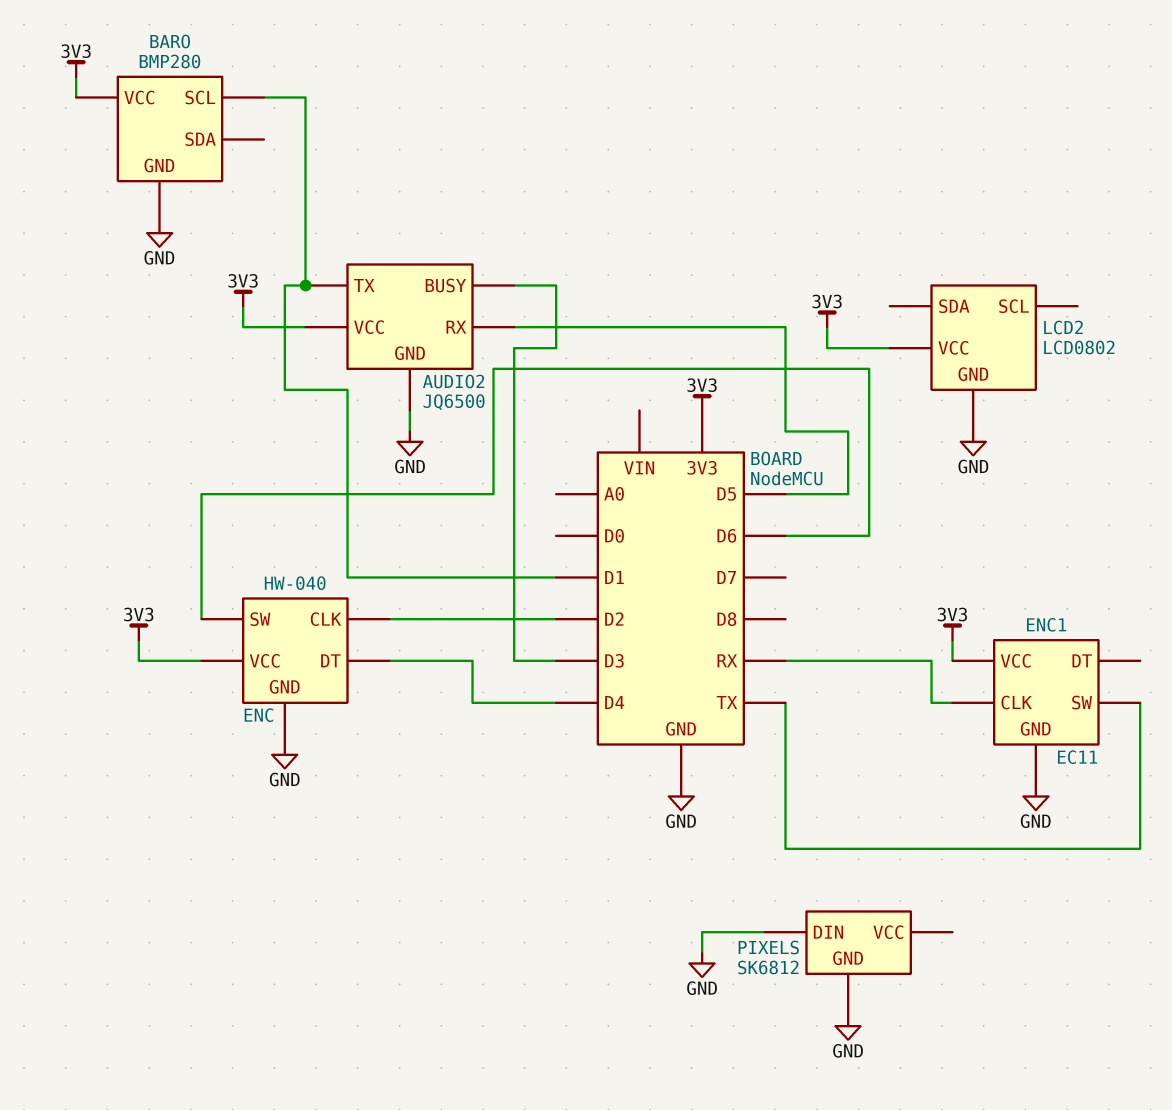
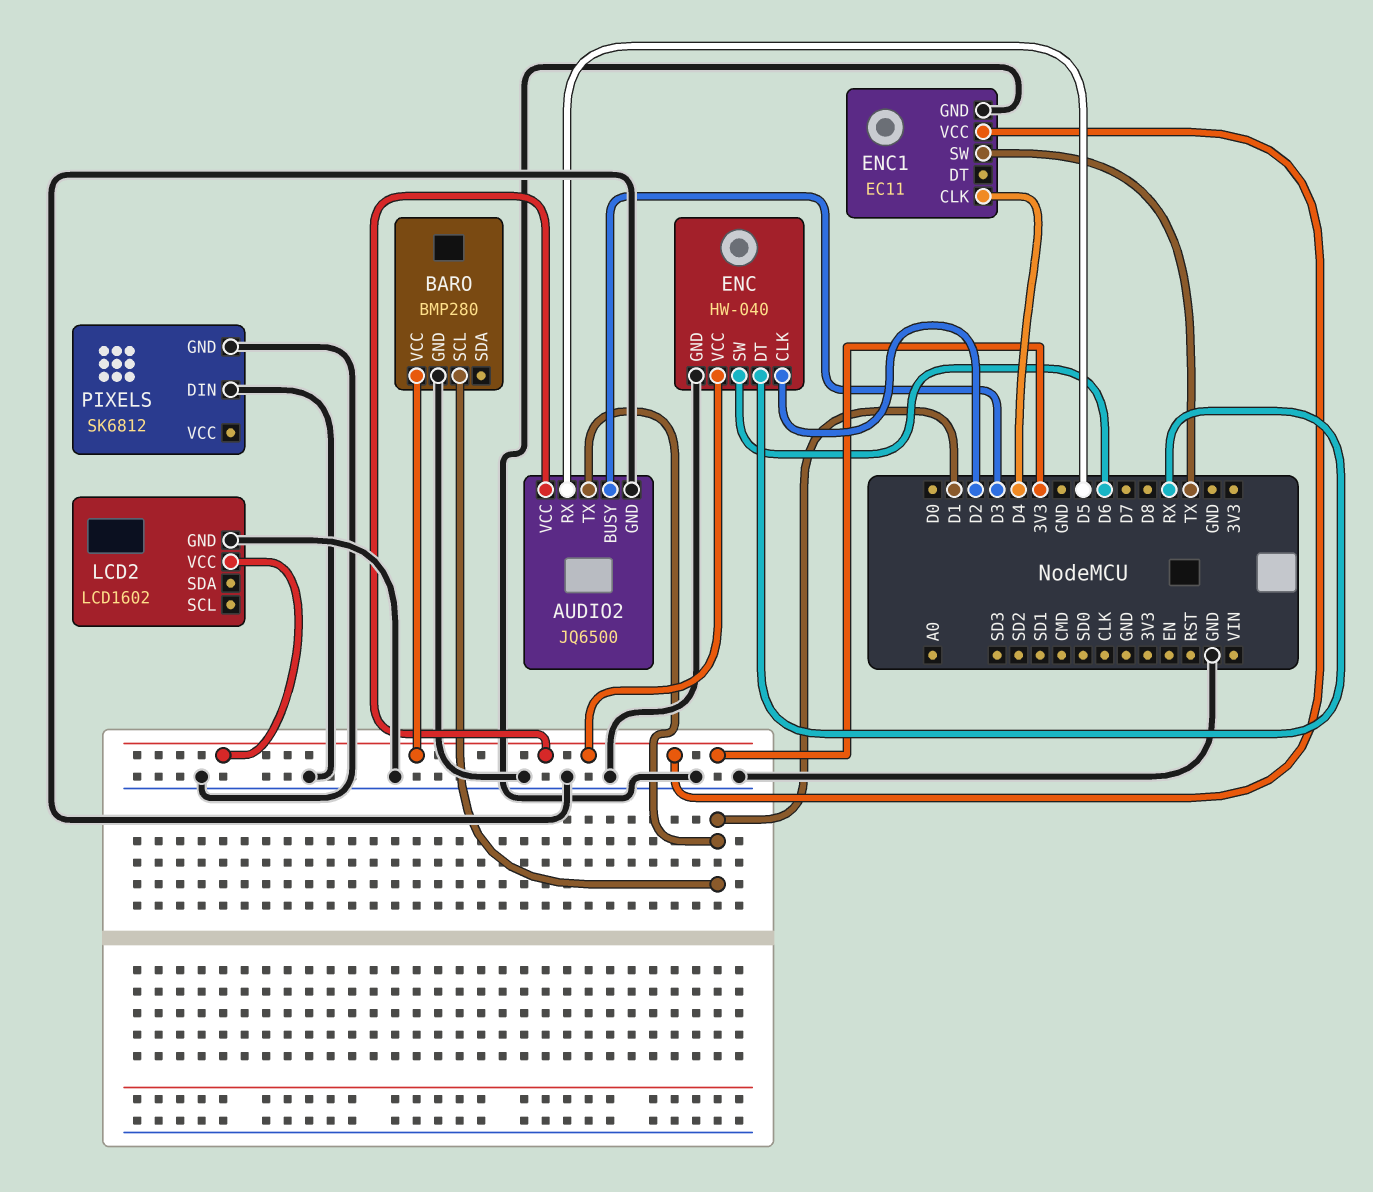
ENC pin DT: D4 -> RX
ENC1 pin CLK: RX -> D4
LCD2: LCD0802 -> LCD1602

